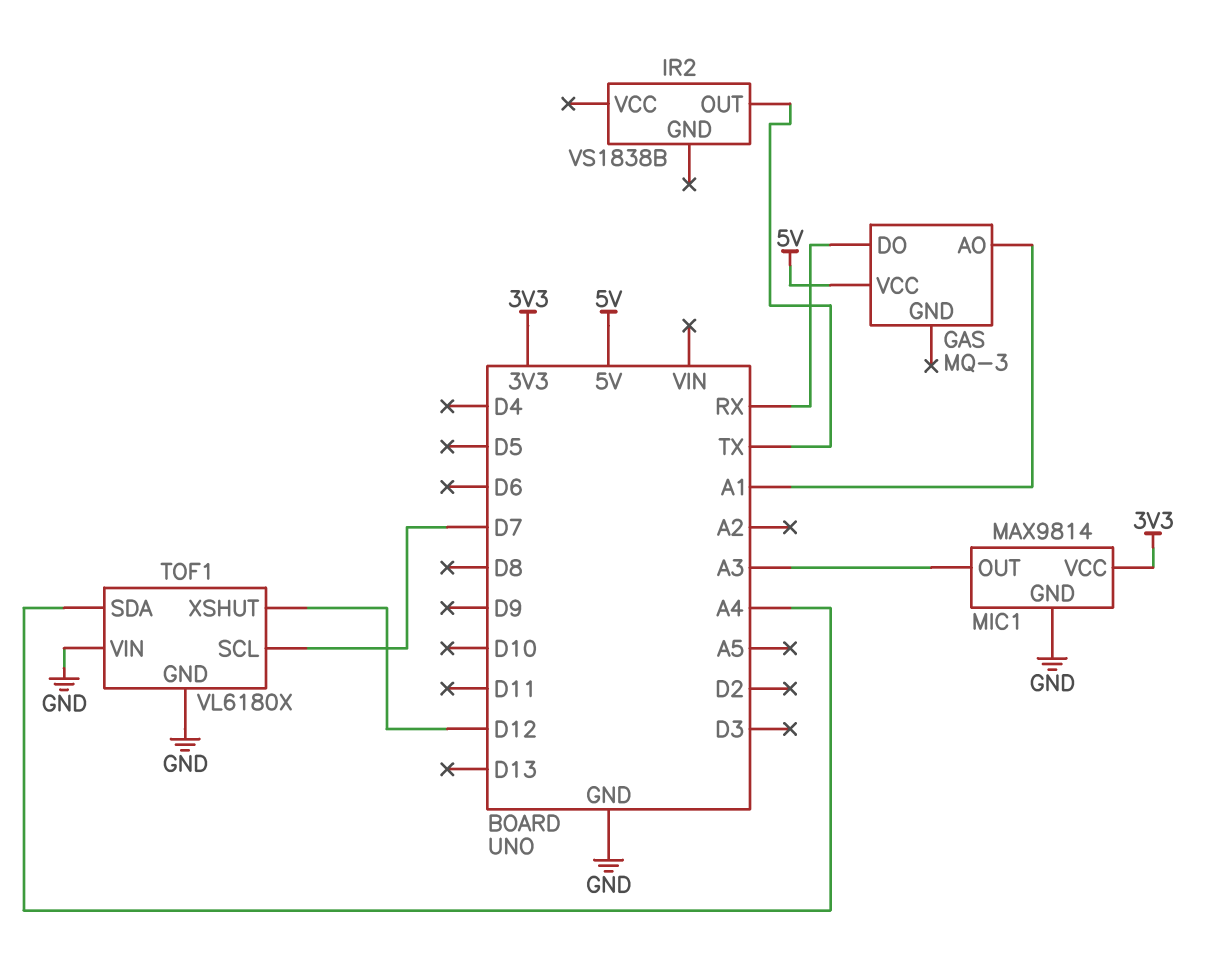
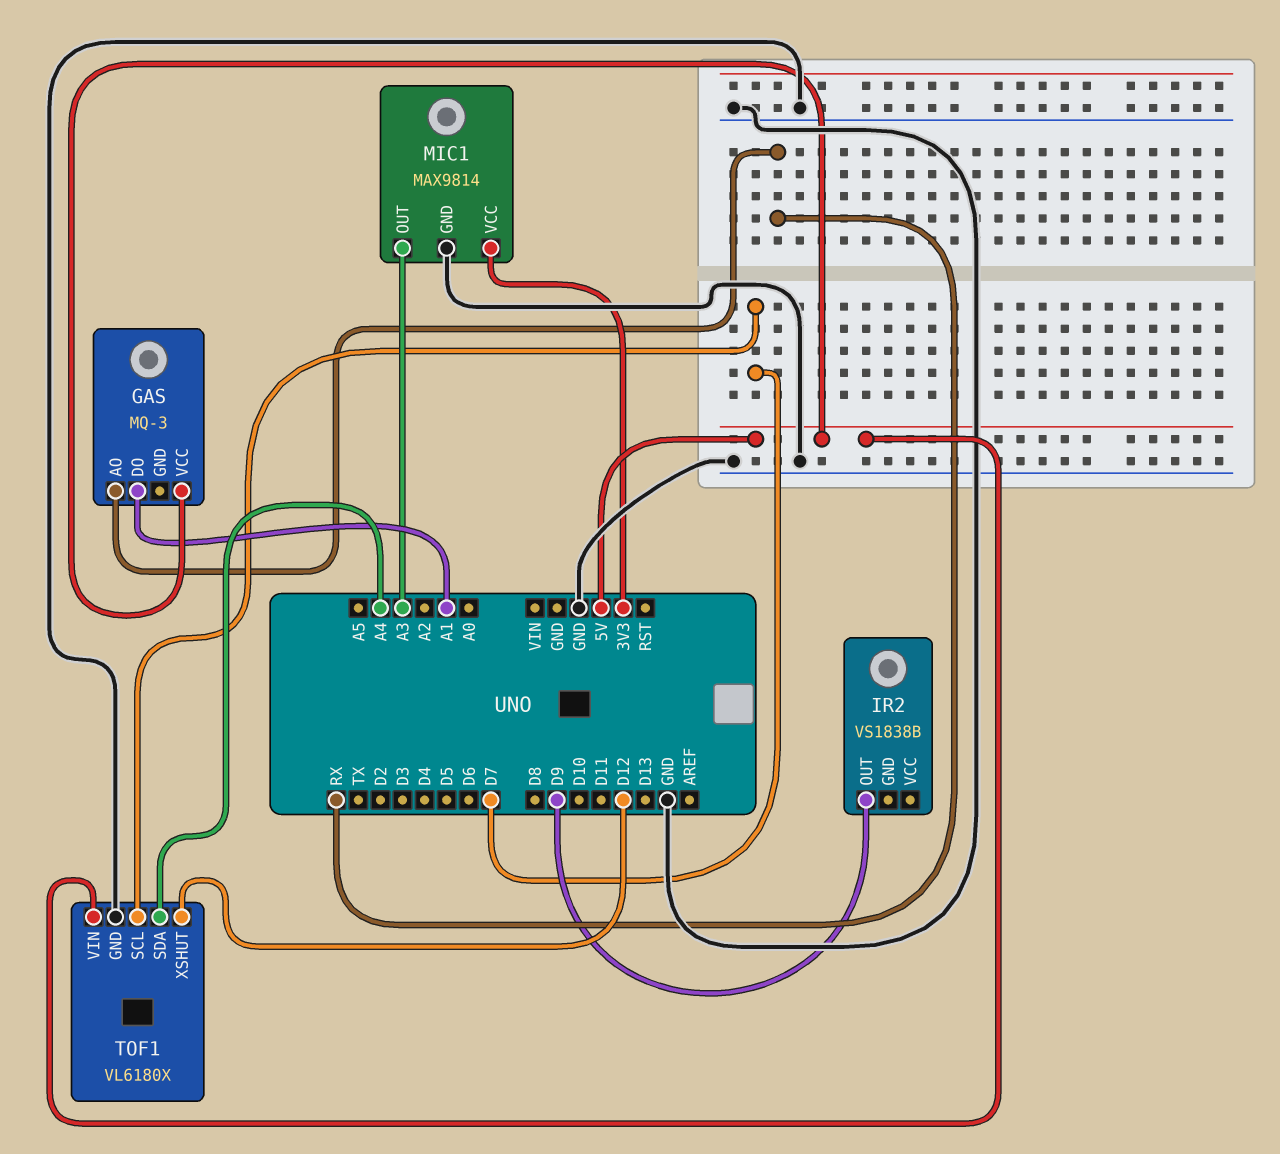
GAS pin AO: A1 -> RX
GAS pin DO: RX -> A1
IR2 pin OUT: TX -> D9
TOF1 pin VIN: GND -> 5V

